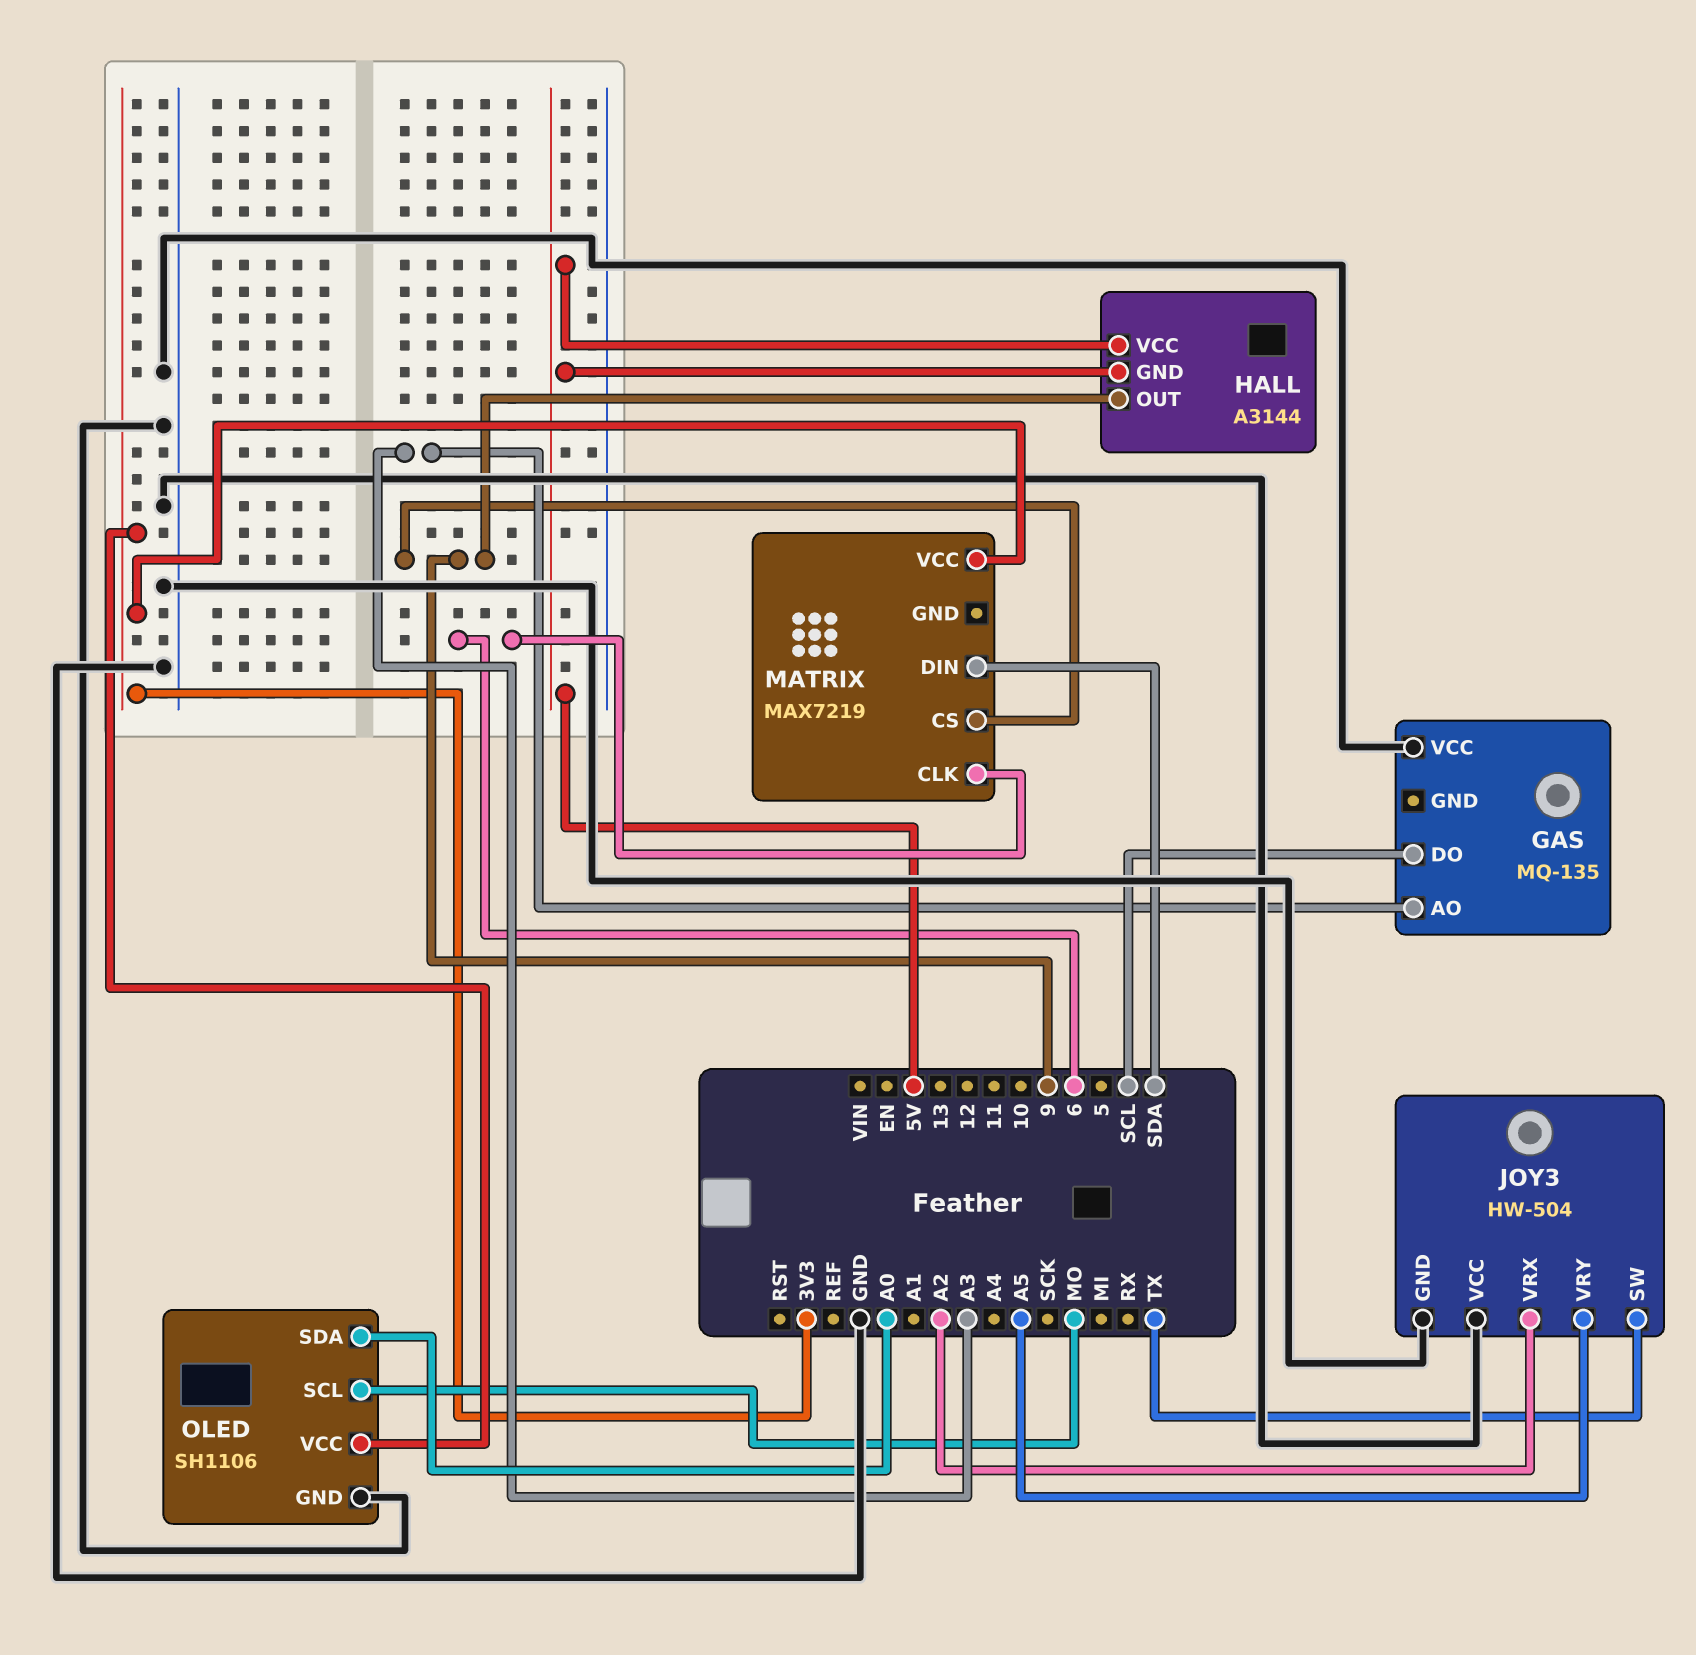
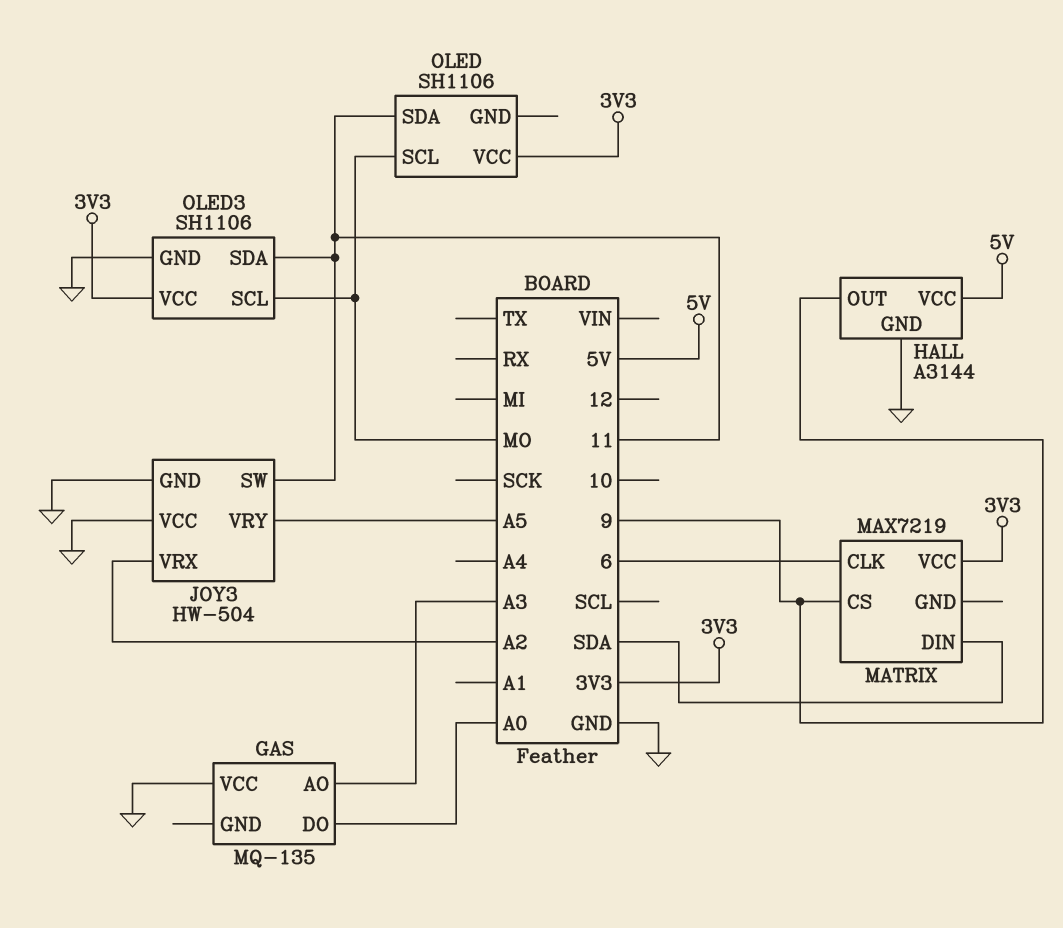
GAS pin DO: SCL -> A0
HALL pin GND: 5V -> GND
JOY3 pin SW: TX -> 11
OLED pin GND: GND -> none
OLED pin SDA: A0 -> 11
OLED3: none -> SH1106
OLED3 pin GND: none -> GND
OLED3 pin SCL: none -> MO
OLED3 pin SDA: none -> 11
OLED3 pin VCC: none -> 3V3

